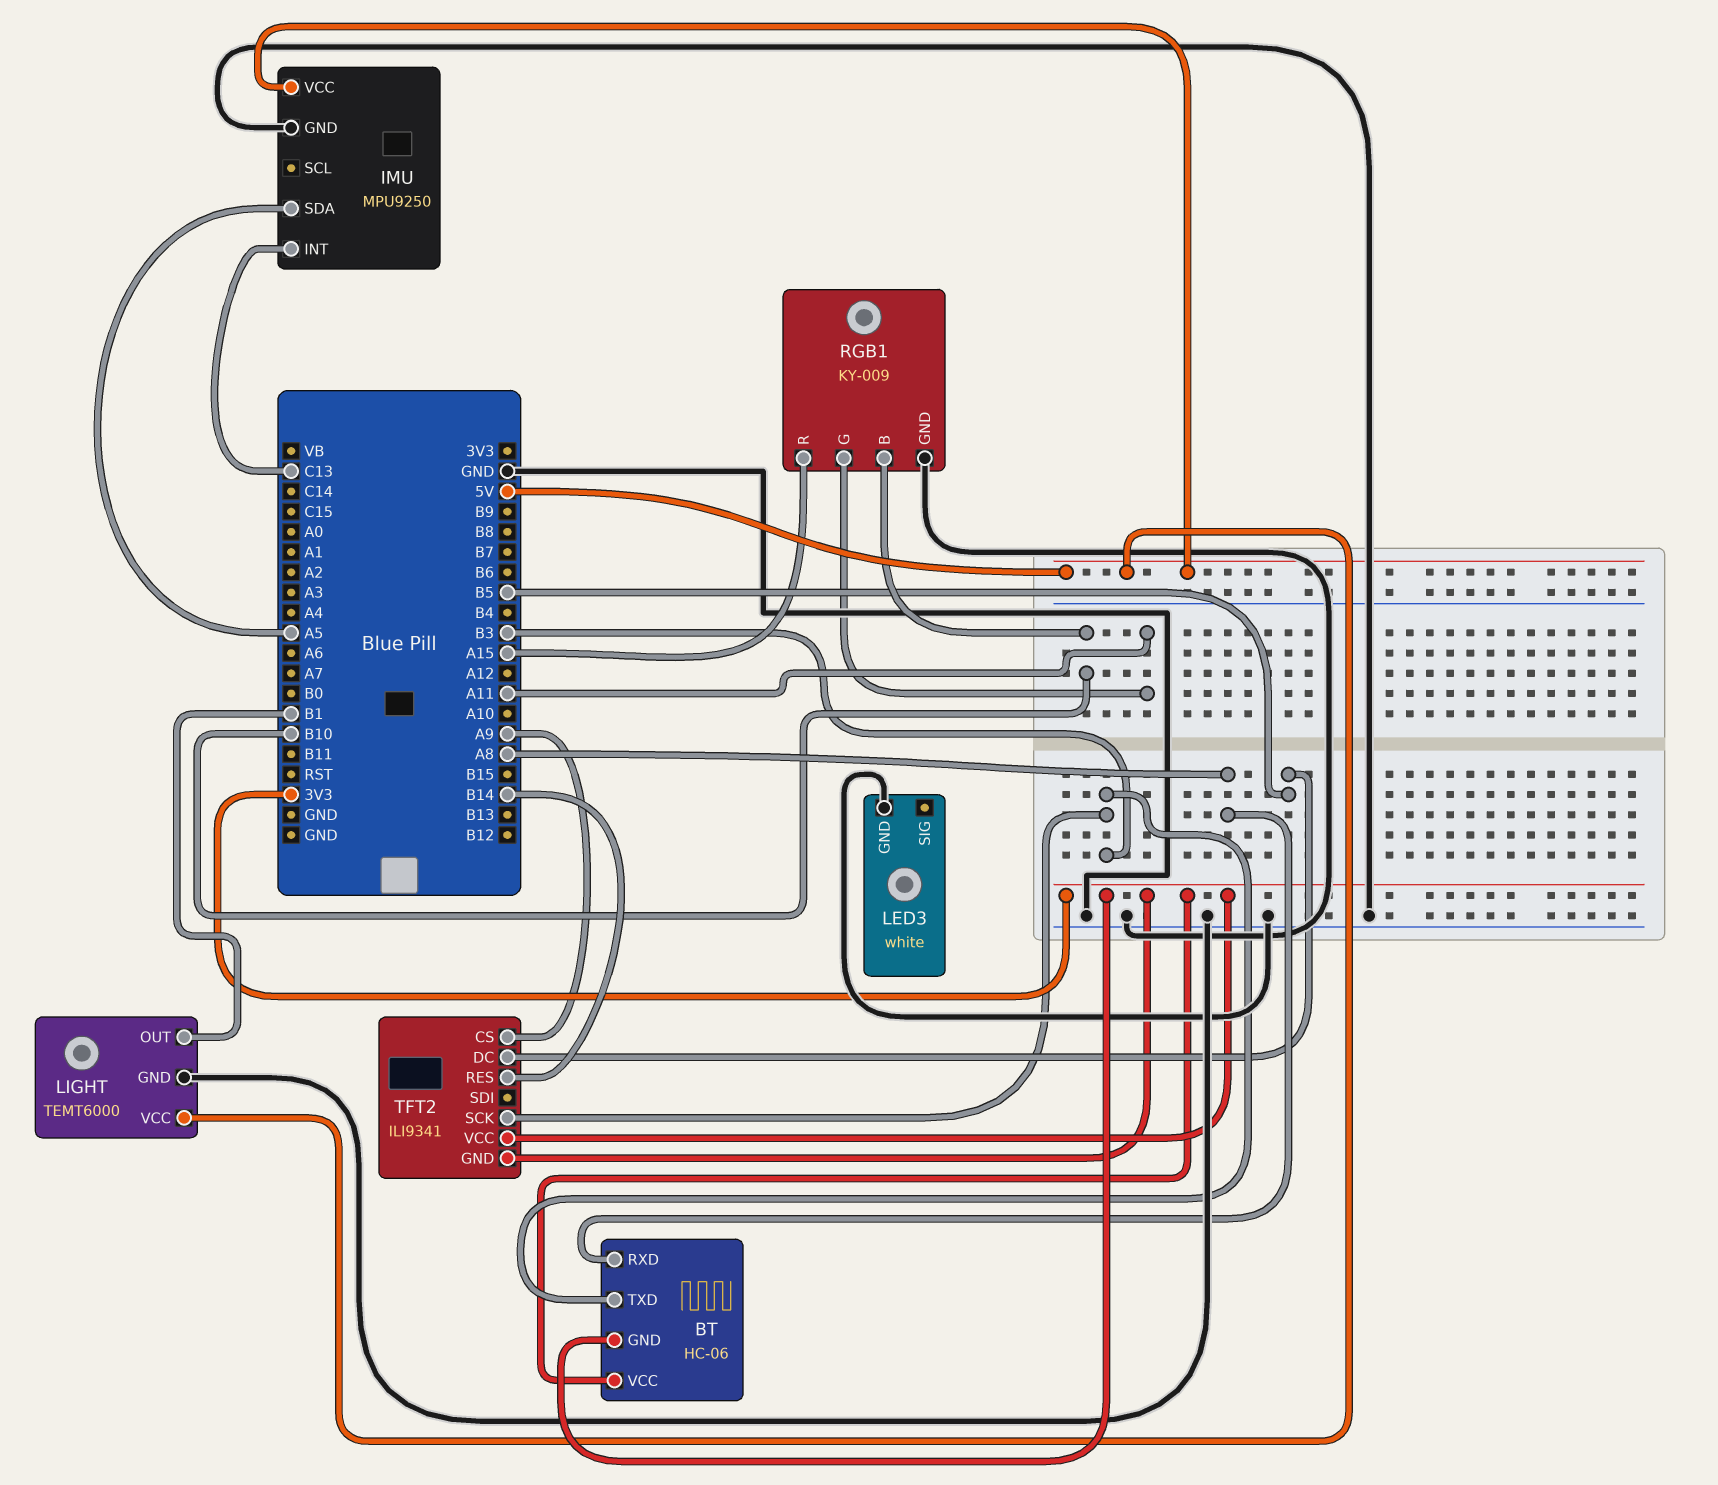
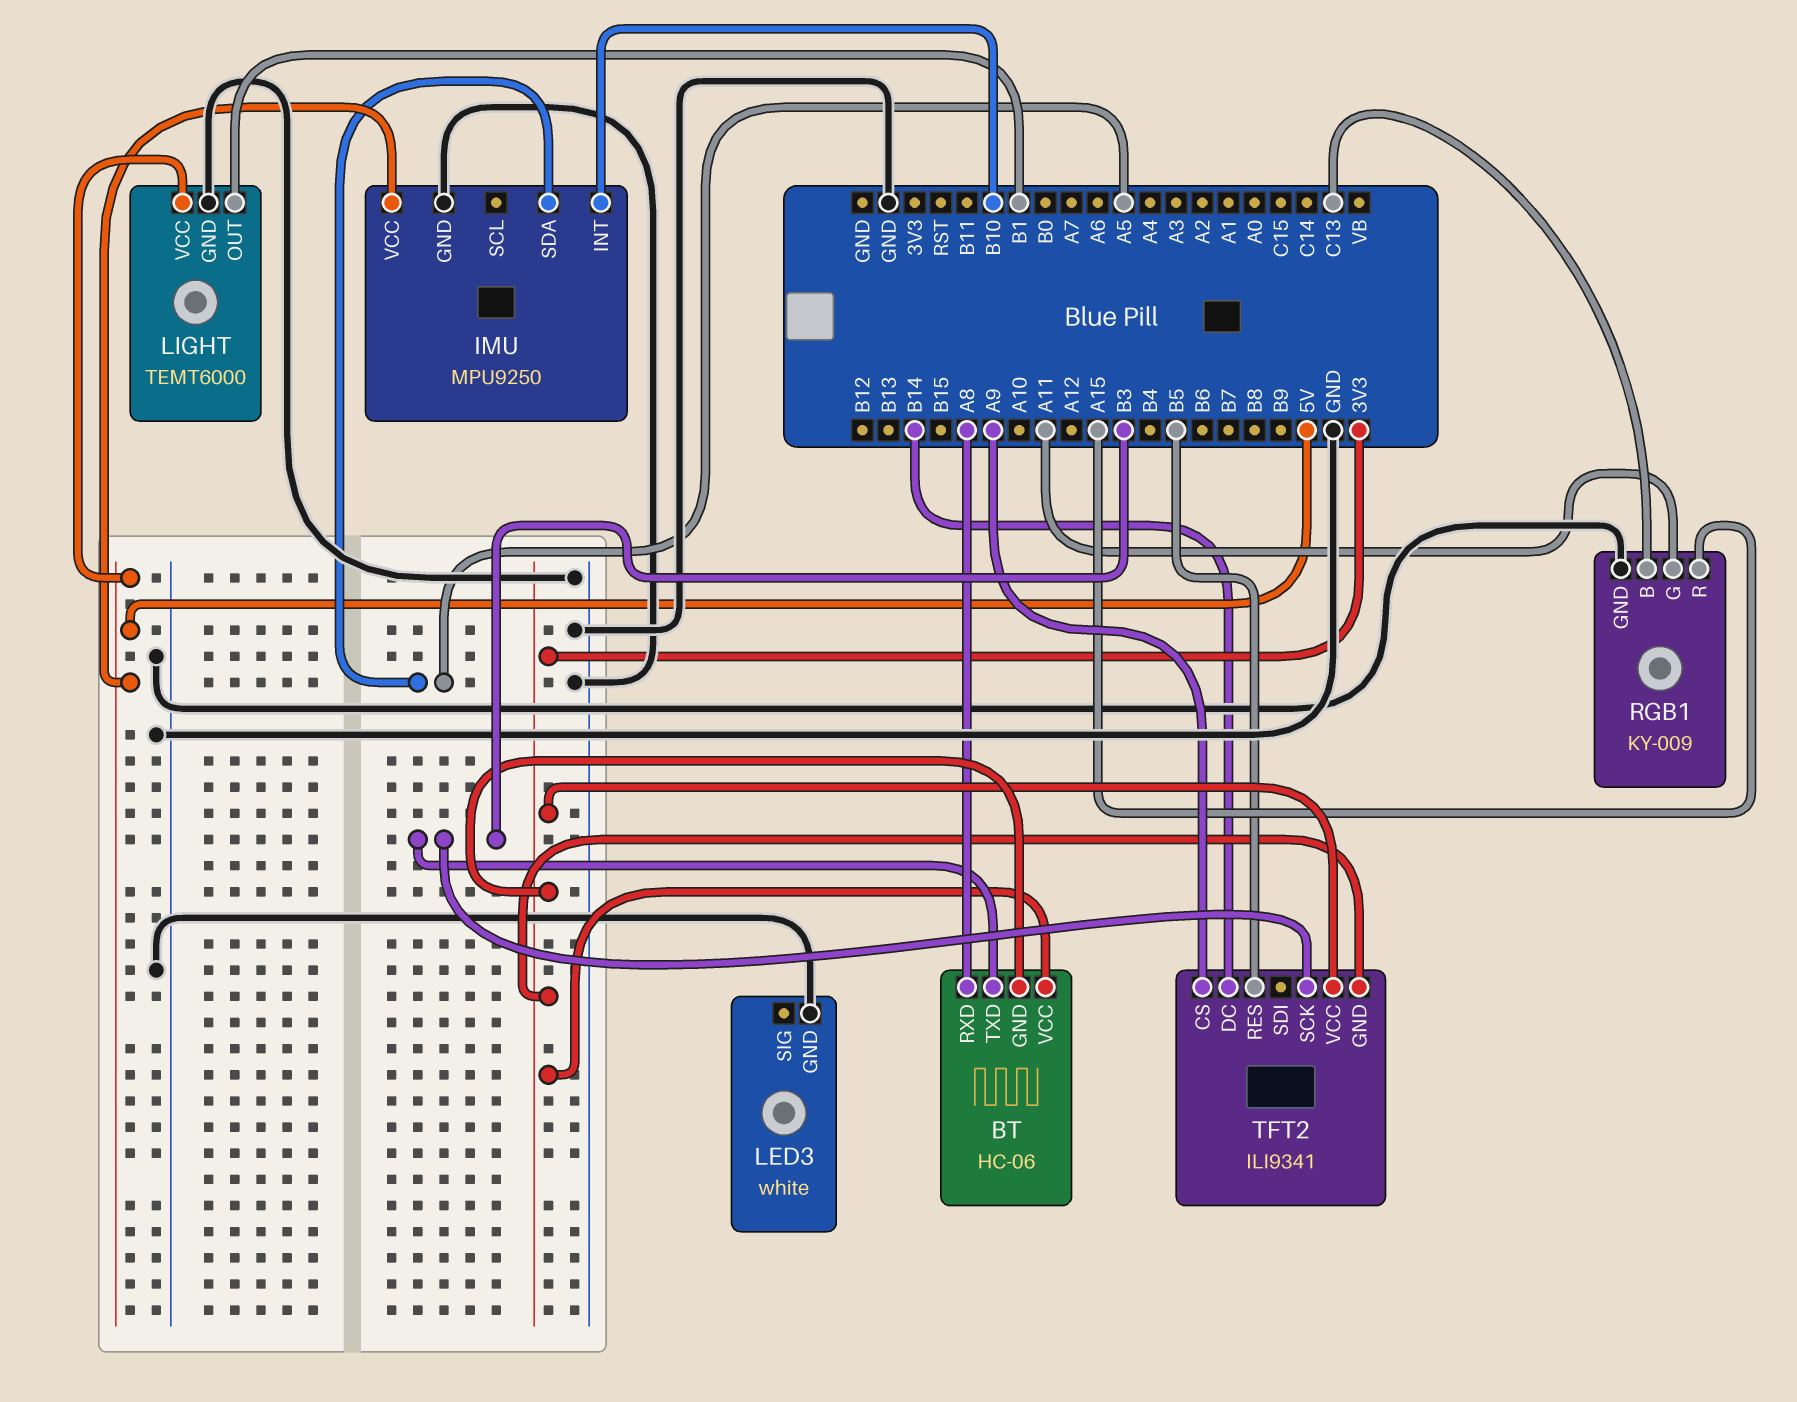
IMU pin INT: C13 -> B10
RGB1 pin B: B10 -> C13
TFT2 pin DC: B5 -> B14
TFT2 pin RES: B14 -> B5

